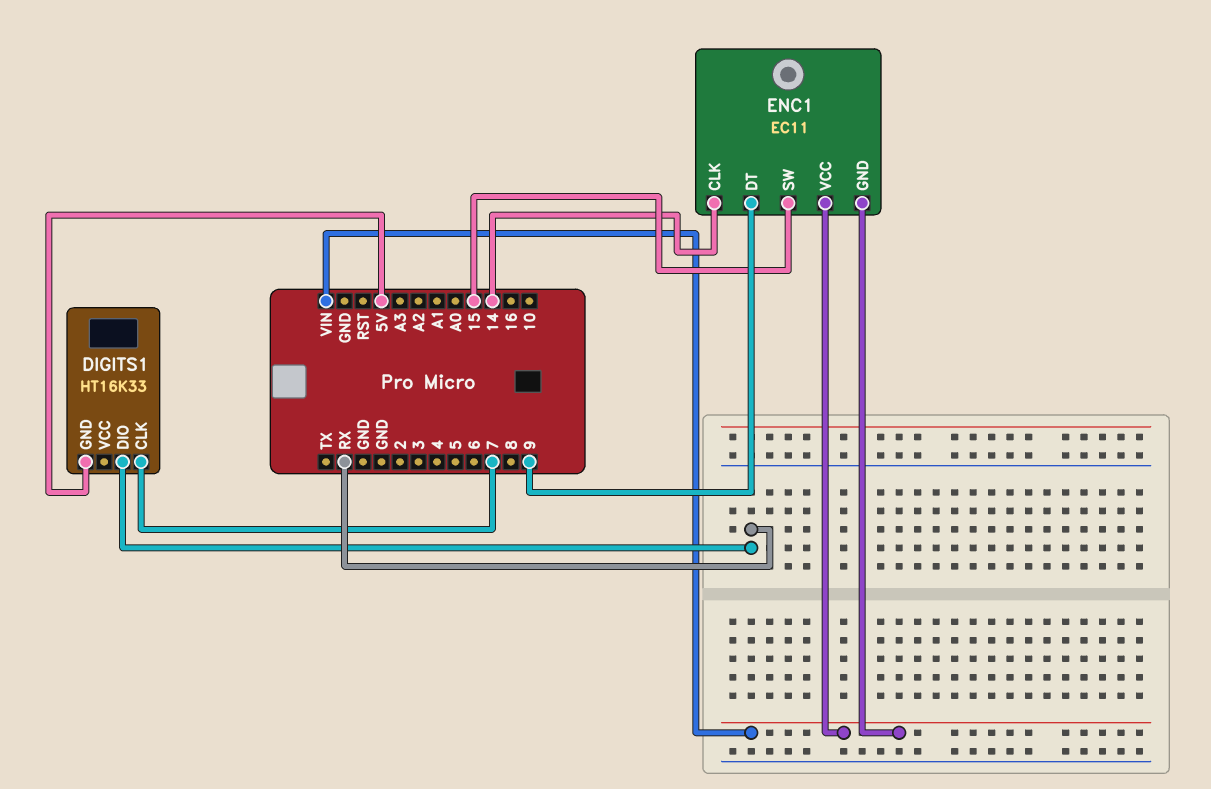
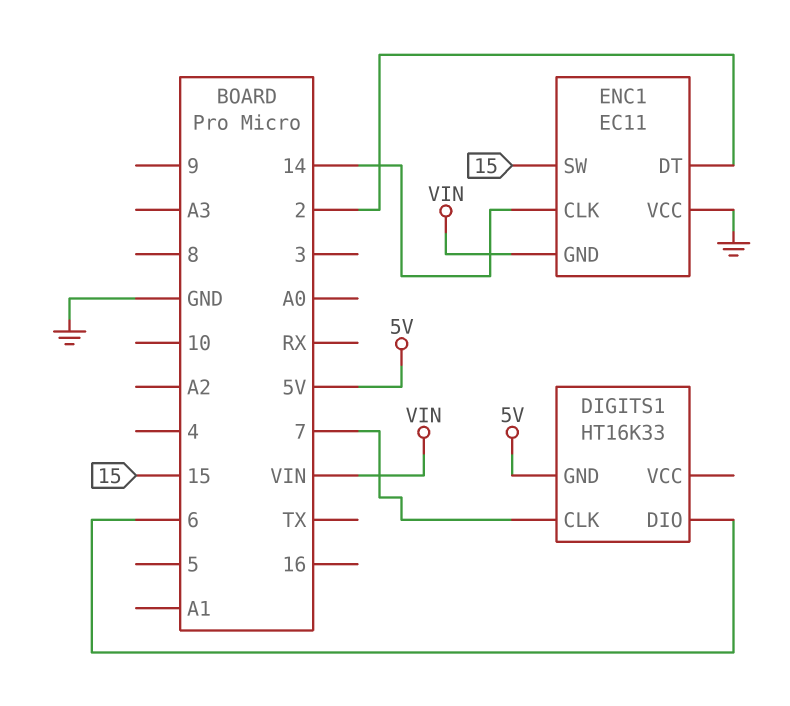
DIGITS1 pin DIO: RX -> 6
ENC1 pin DT: 9 -> 2
ENC1 pin VCC: VIN -> GND

